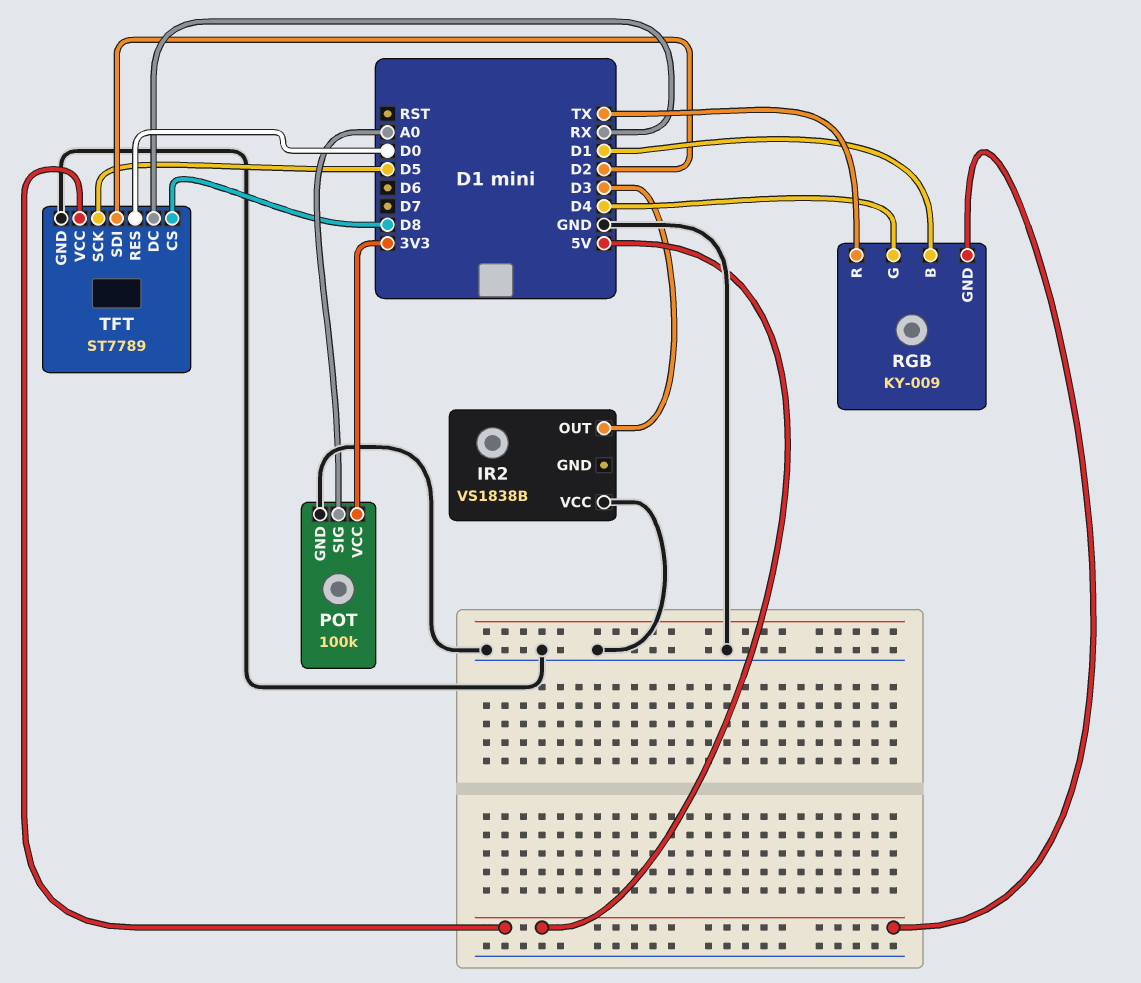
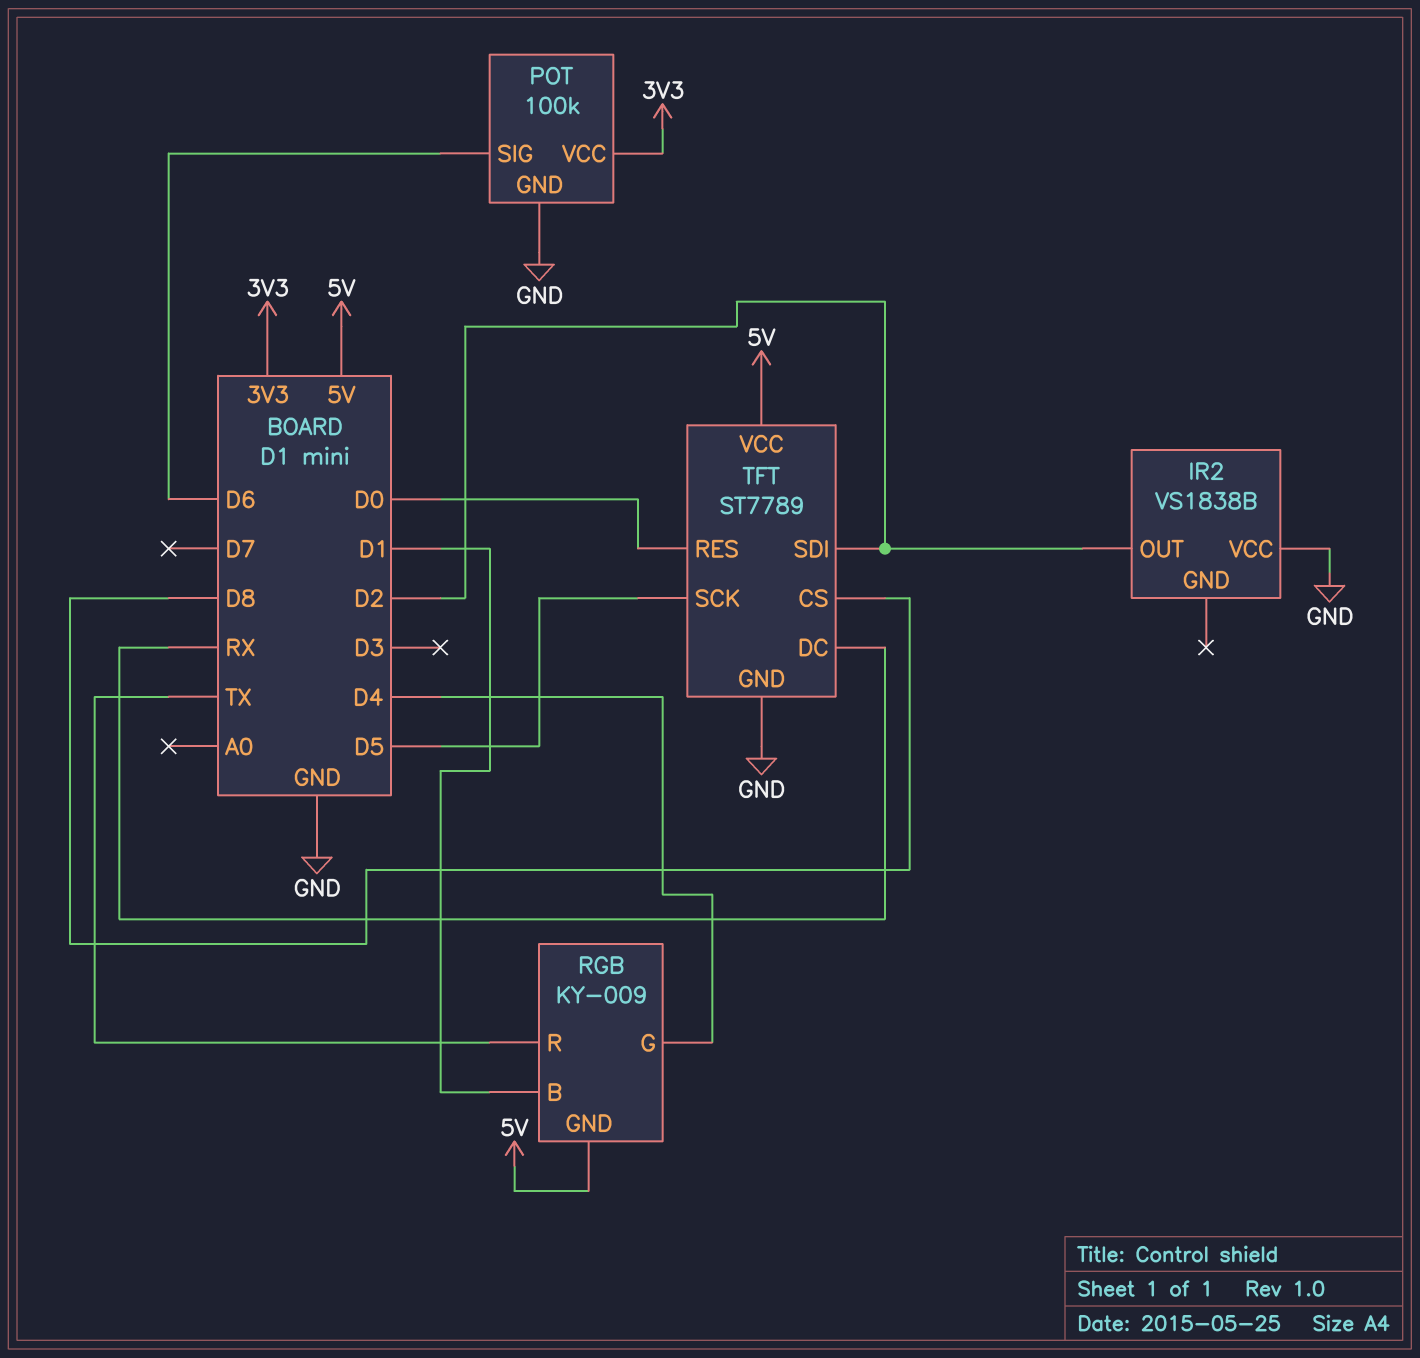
IR2 pin OUT: D3 -> D2
POT pin SIG: A0 -> D6

